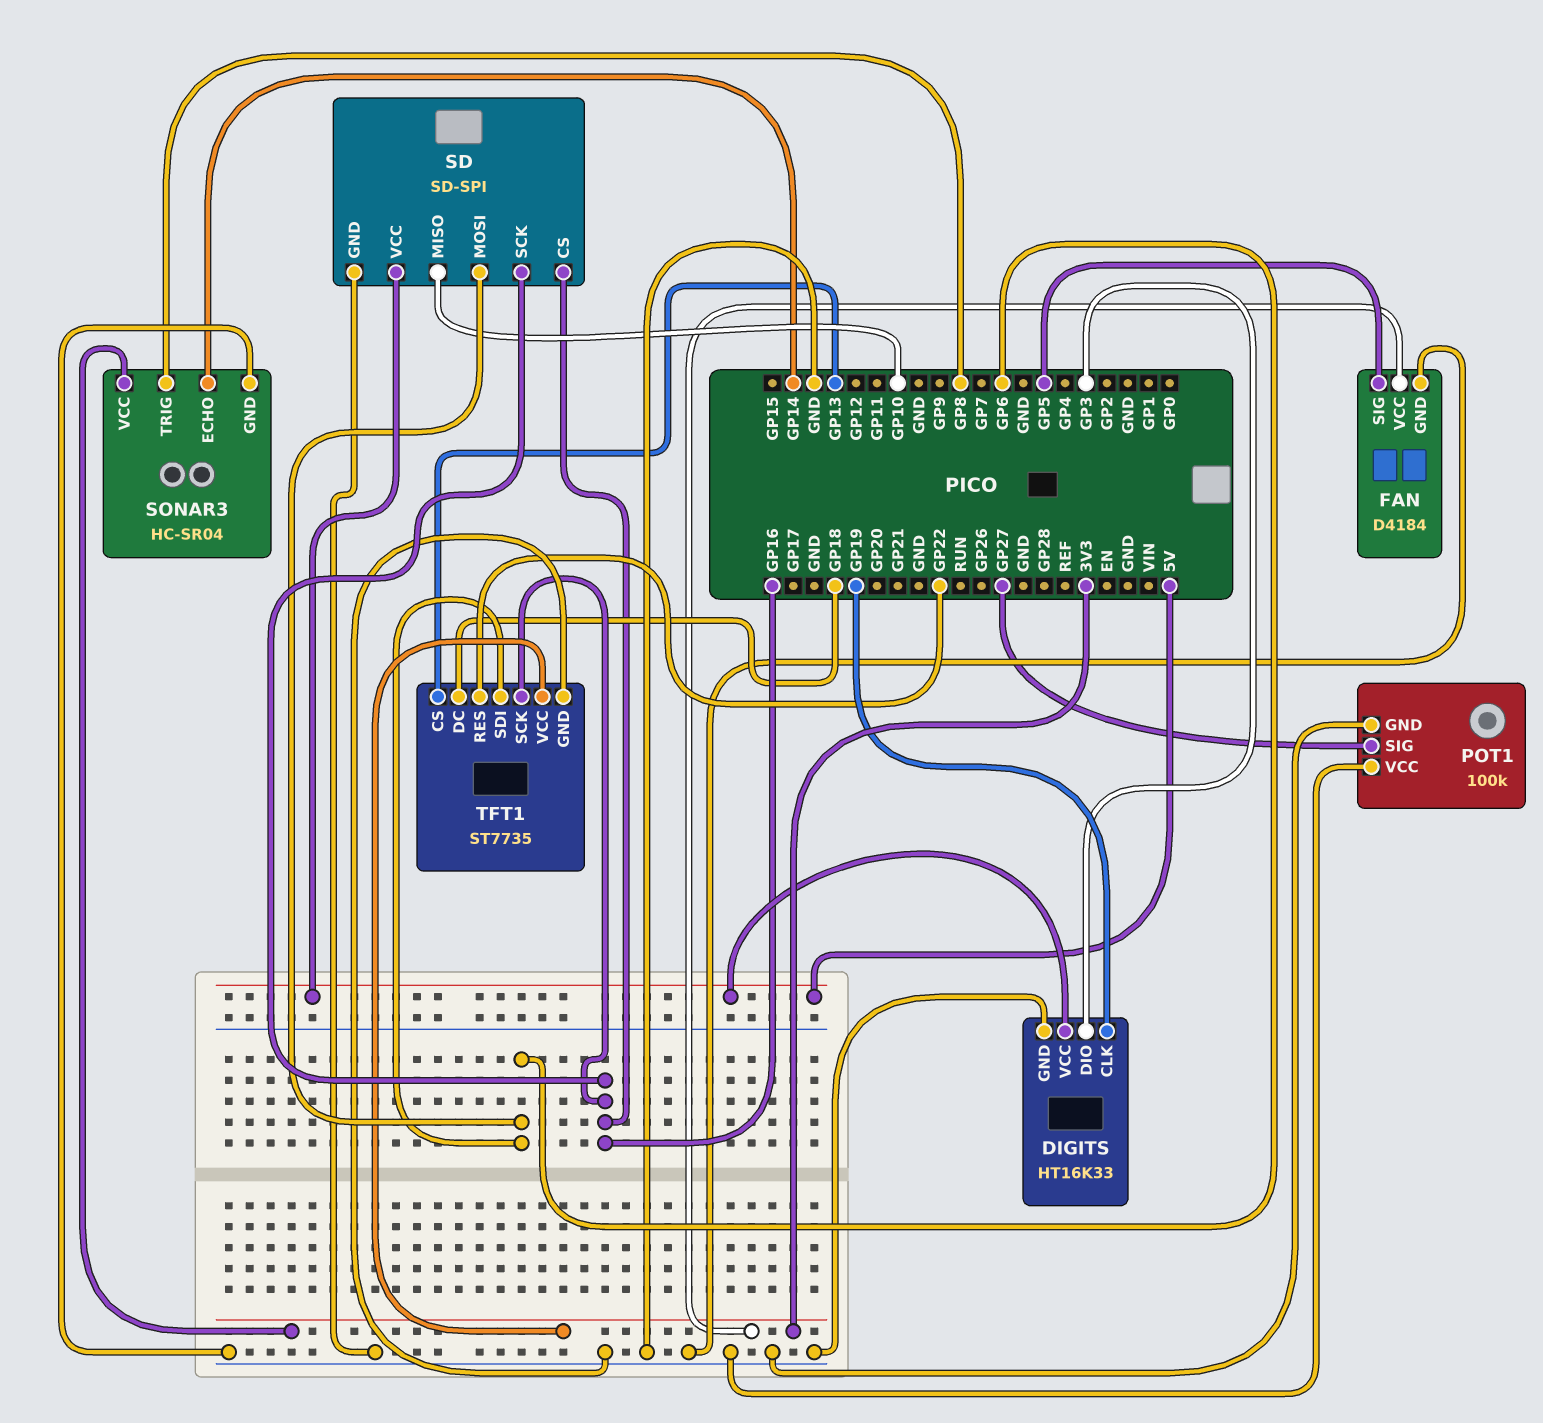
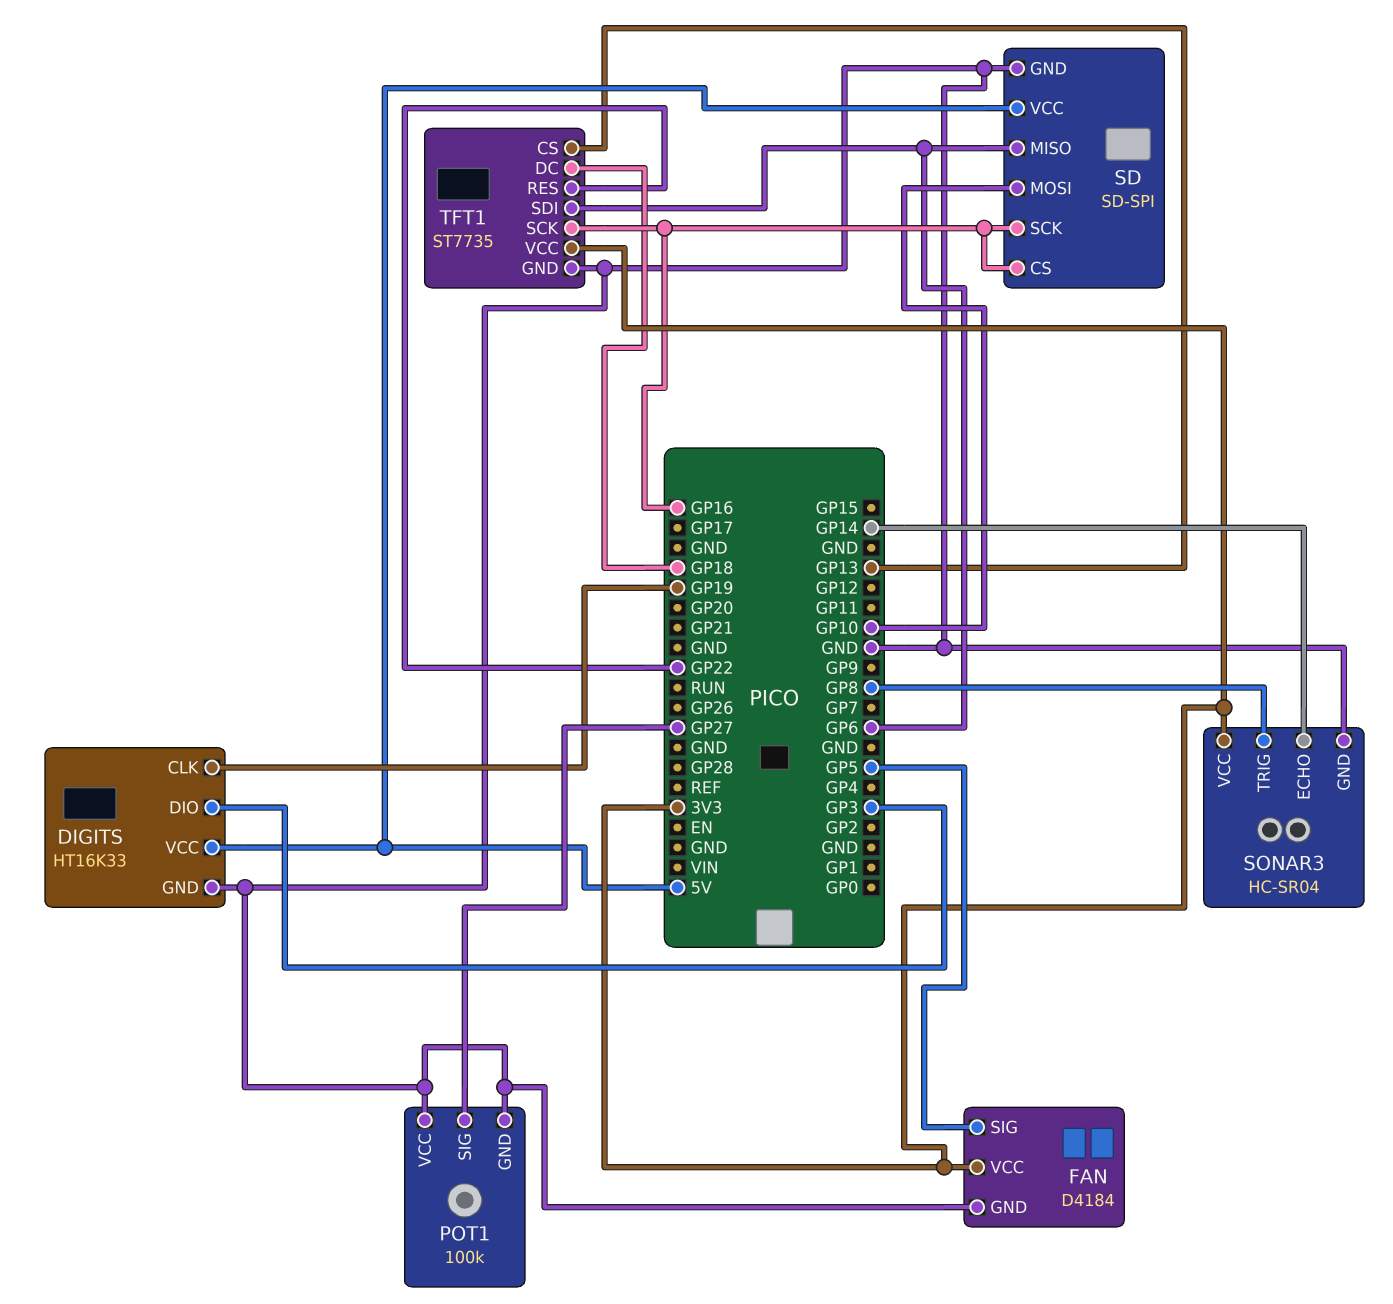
SD pin MISO: GP10 -> GP6
SD pin MOSI: GP6 -> GP10

